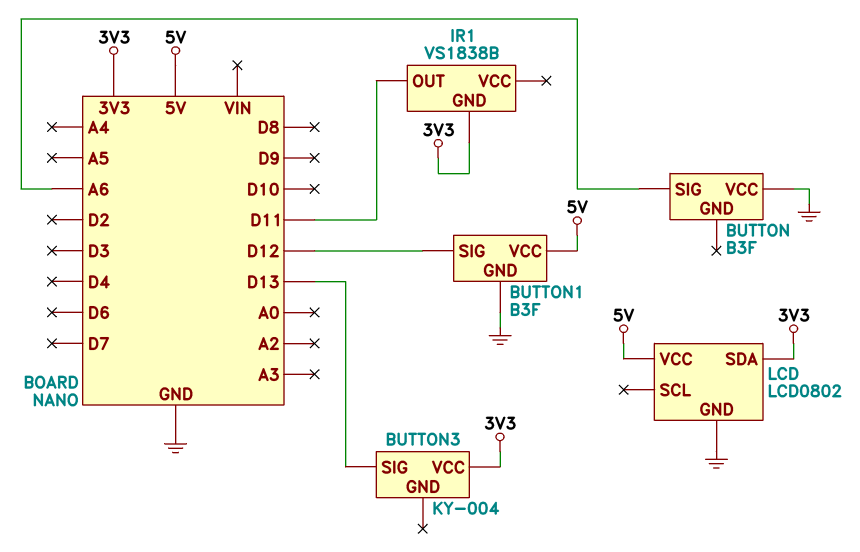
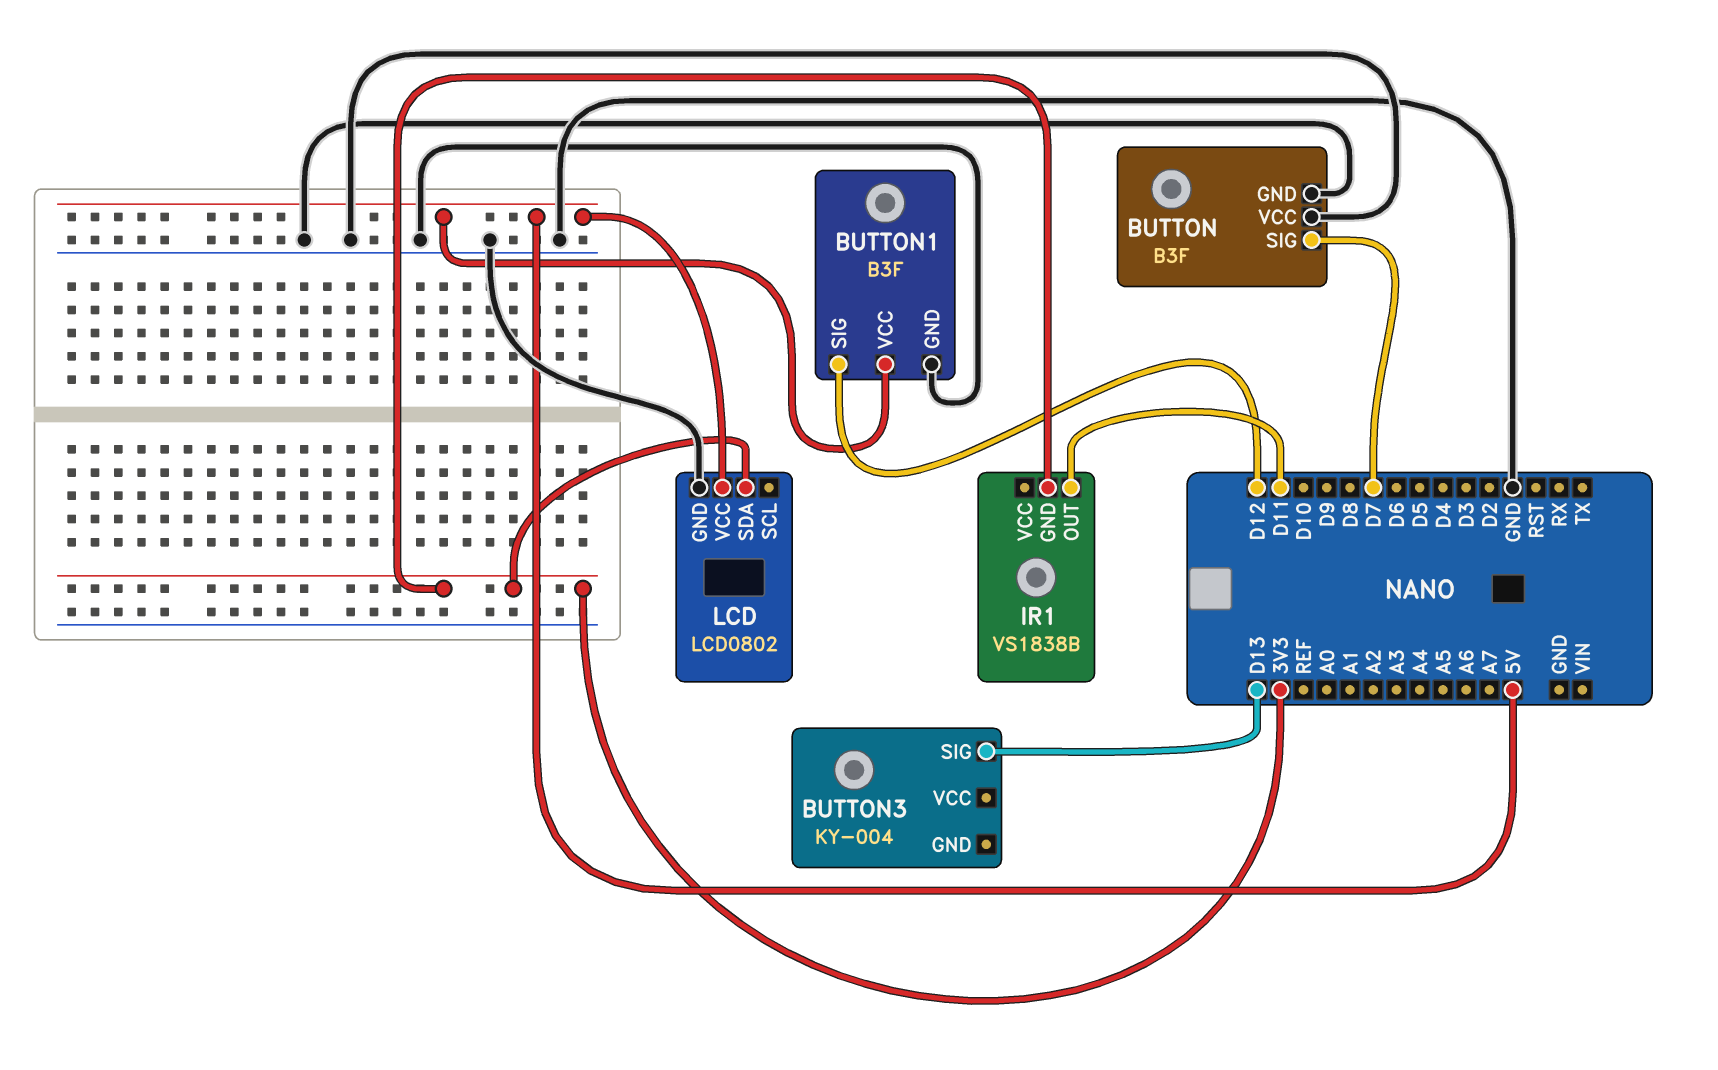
BUTTON pin GND: none -> GND
BUTTON pin SIG: A6 -> D7
BUTTON3 pin VCC: 3V3 -> none

